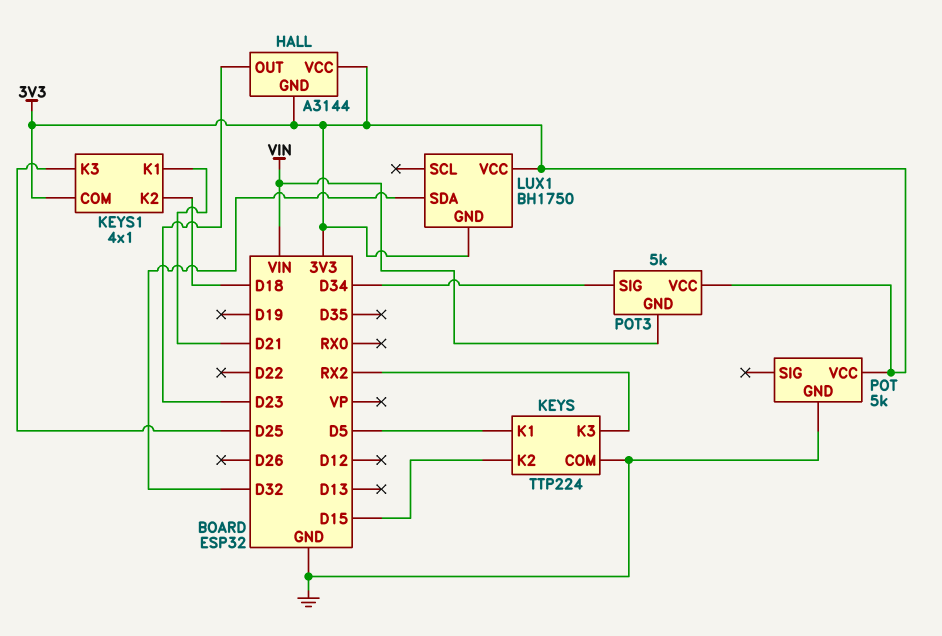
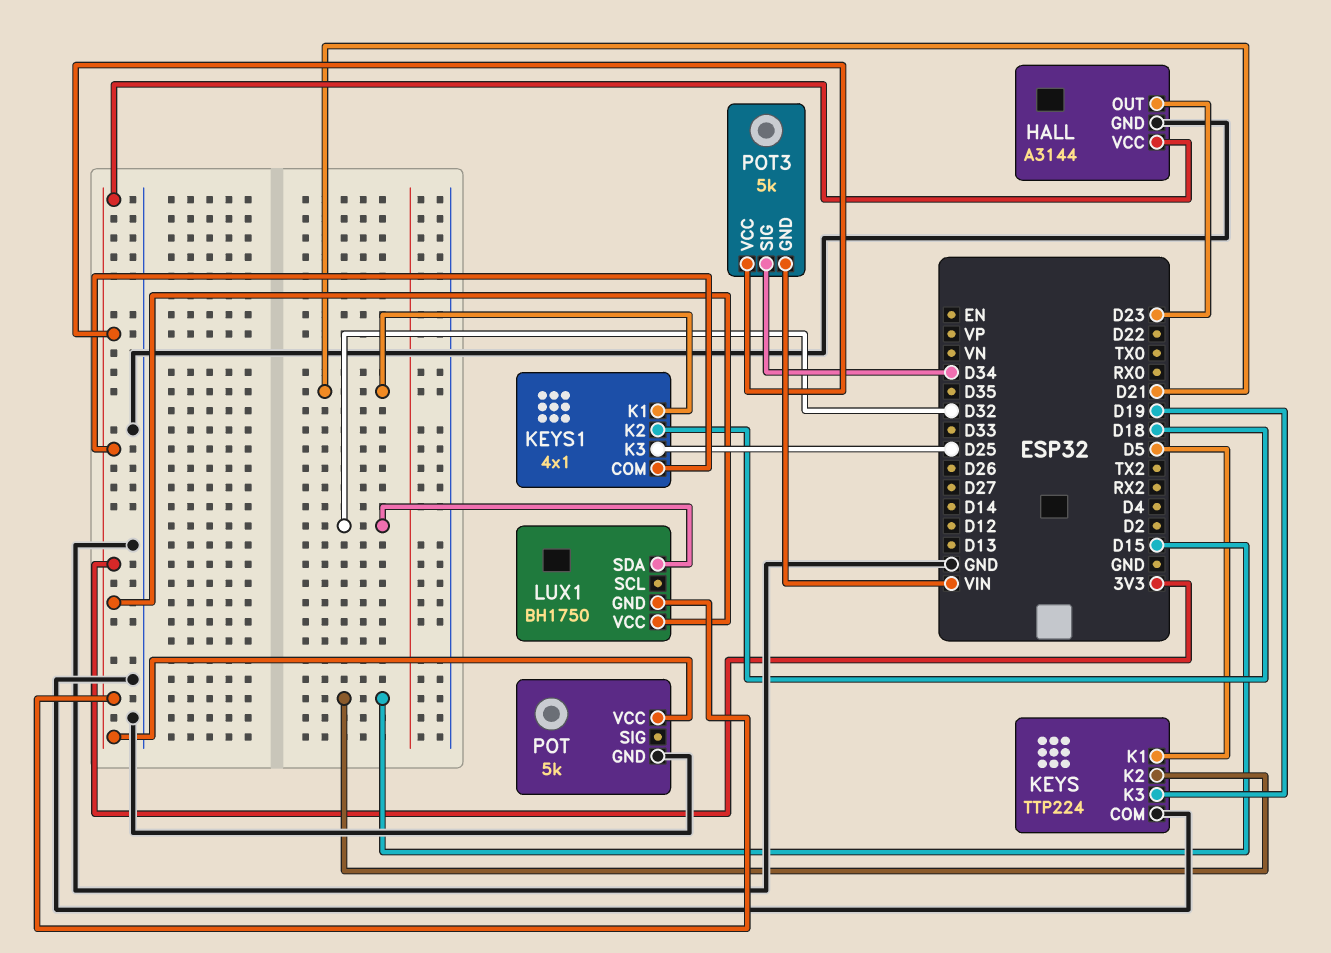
HALL pin GND: 3V3 -> GND
KEYS pin K3: RX2 -> D19

